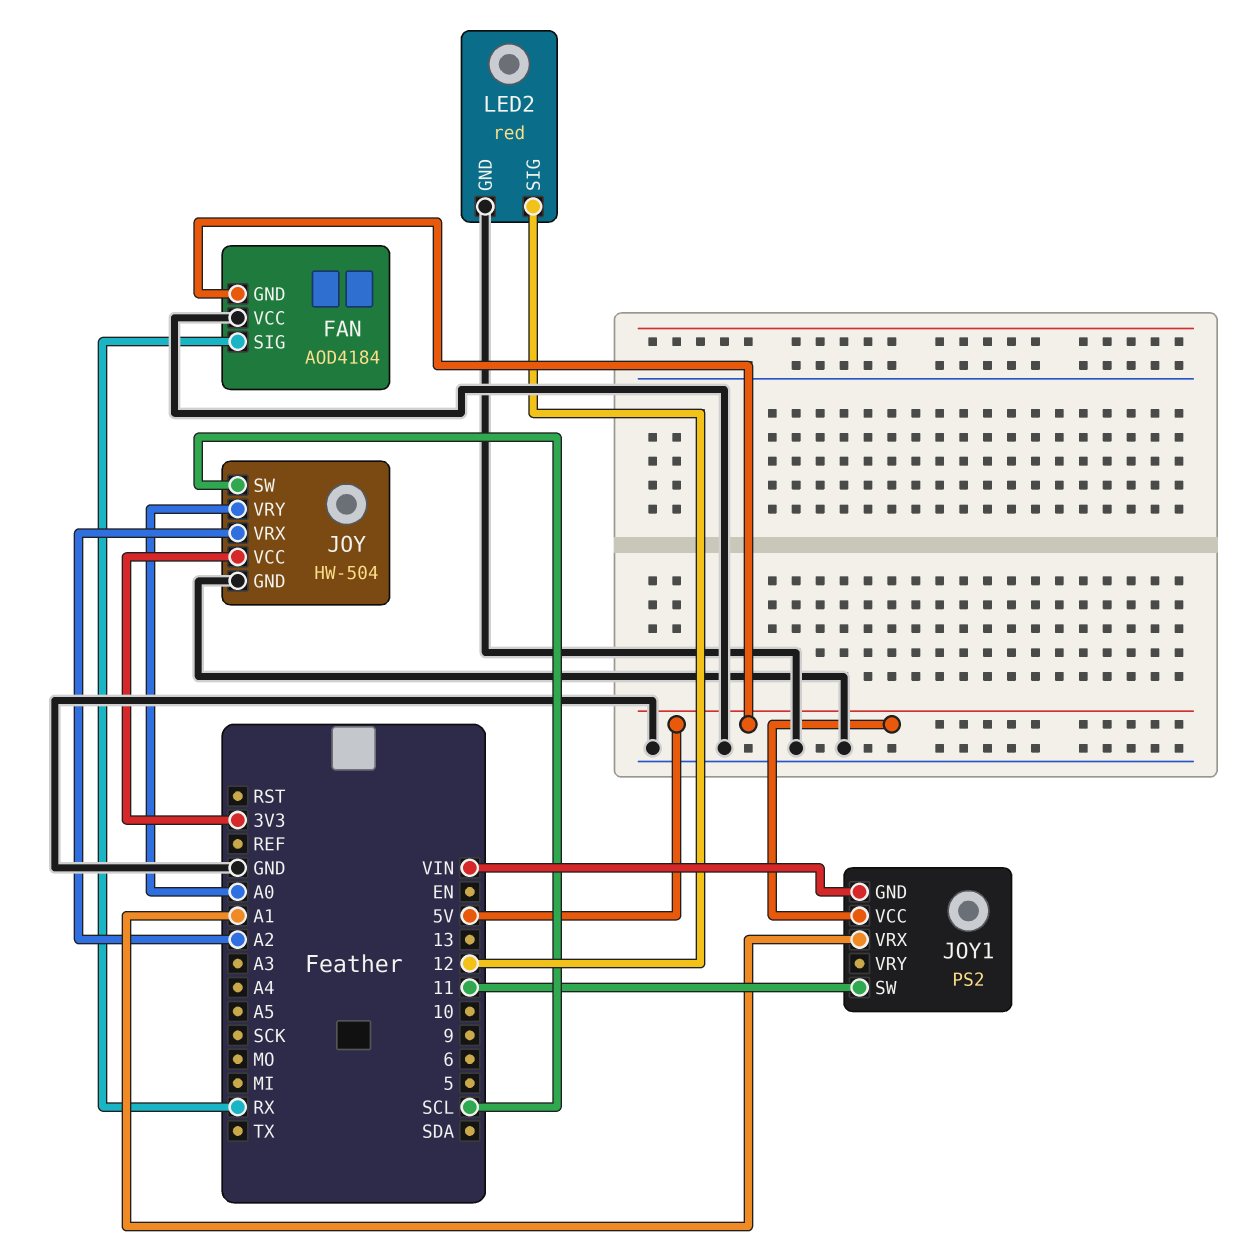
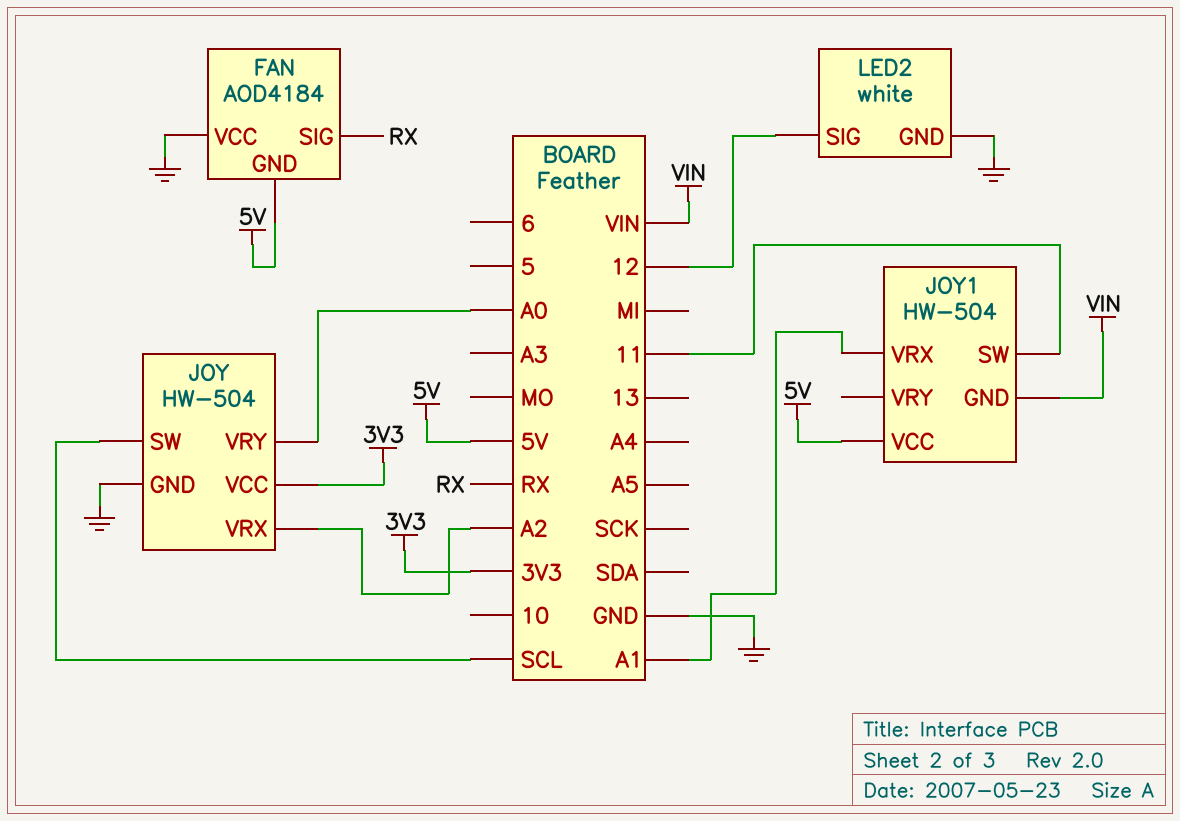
JOY1: PS2 -> HW-504
LED2: red -> white

